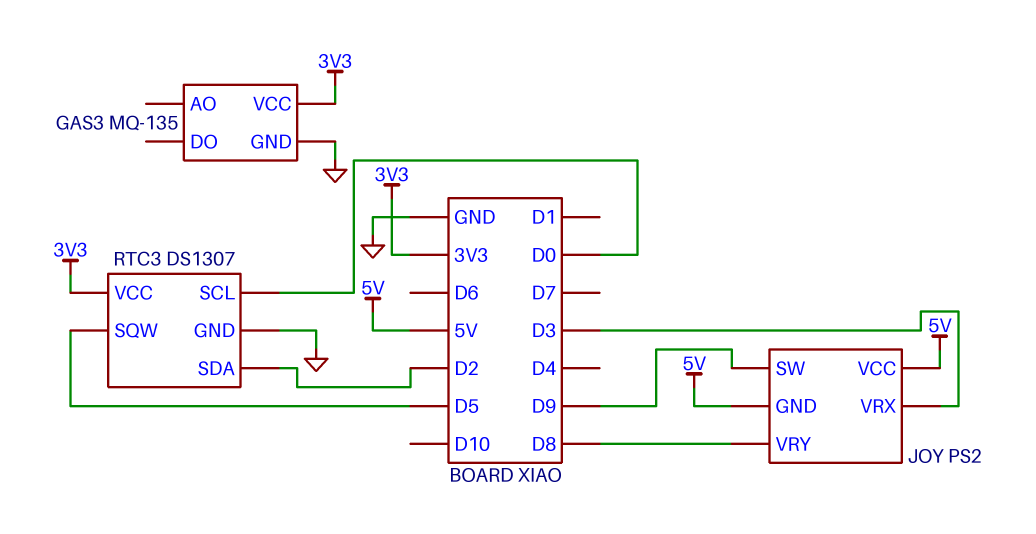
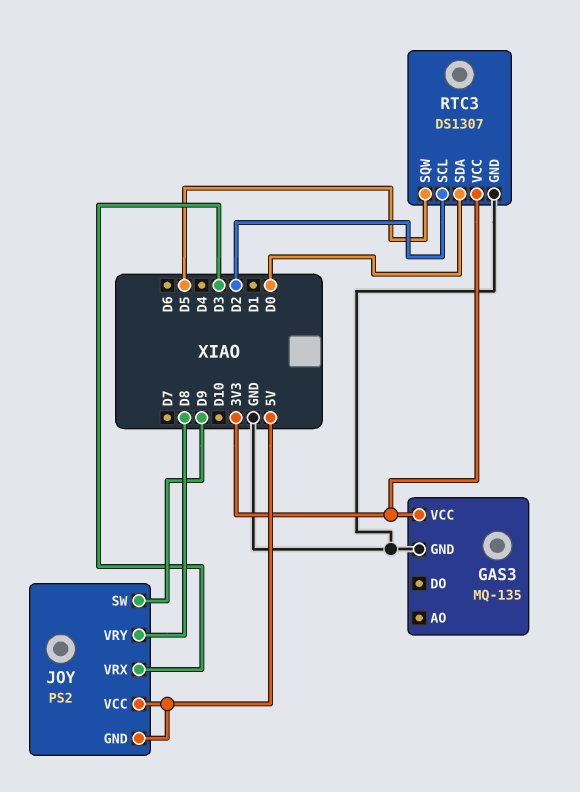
RTC3 pin SCL: D0 -> D2
RTC3 pin SDA: D2 -> D0

